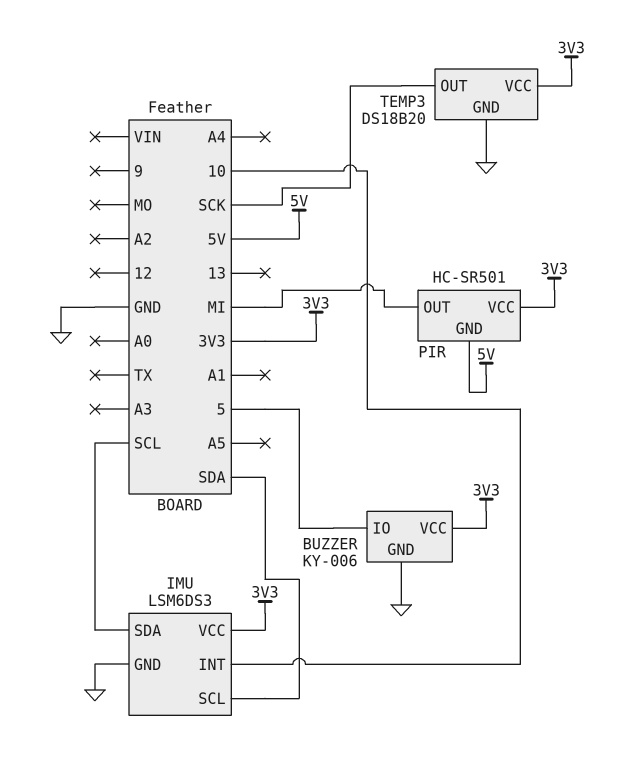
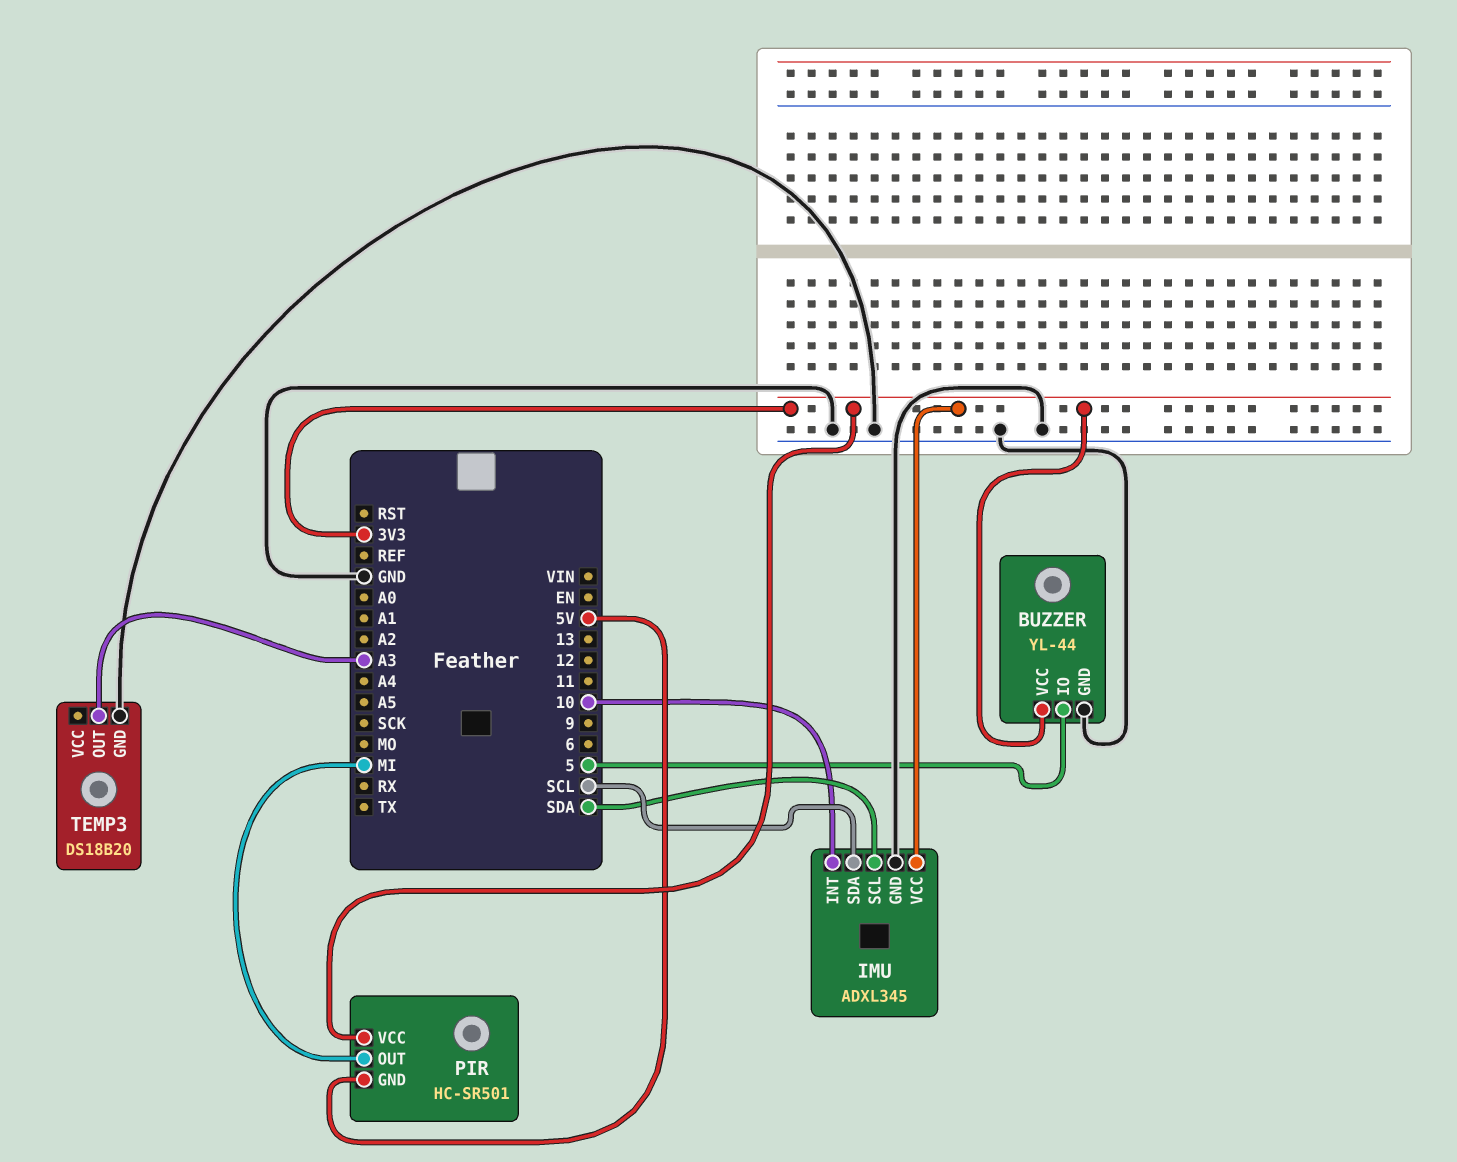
BUZZER: KY-006 -> YL-44
IMU: LSM6DS3 -> ADXL345
TEMP3 pin OUT: SCK -> A3
TEMP3 pin VCC: 3V3 -> none

